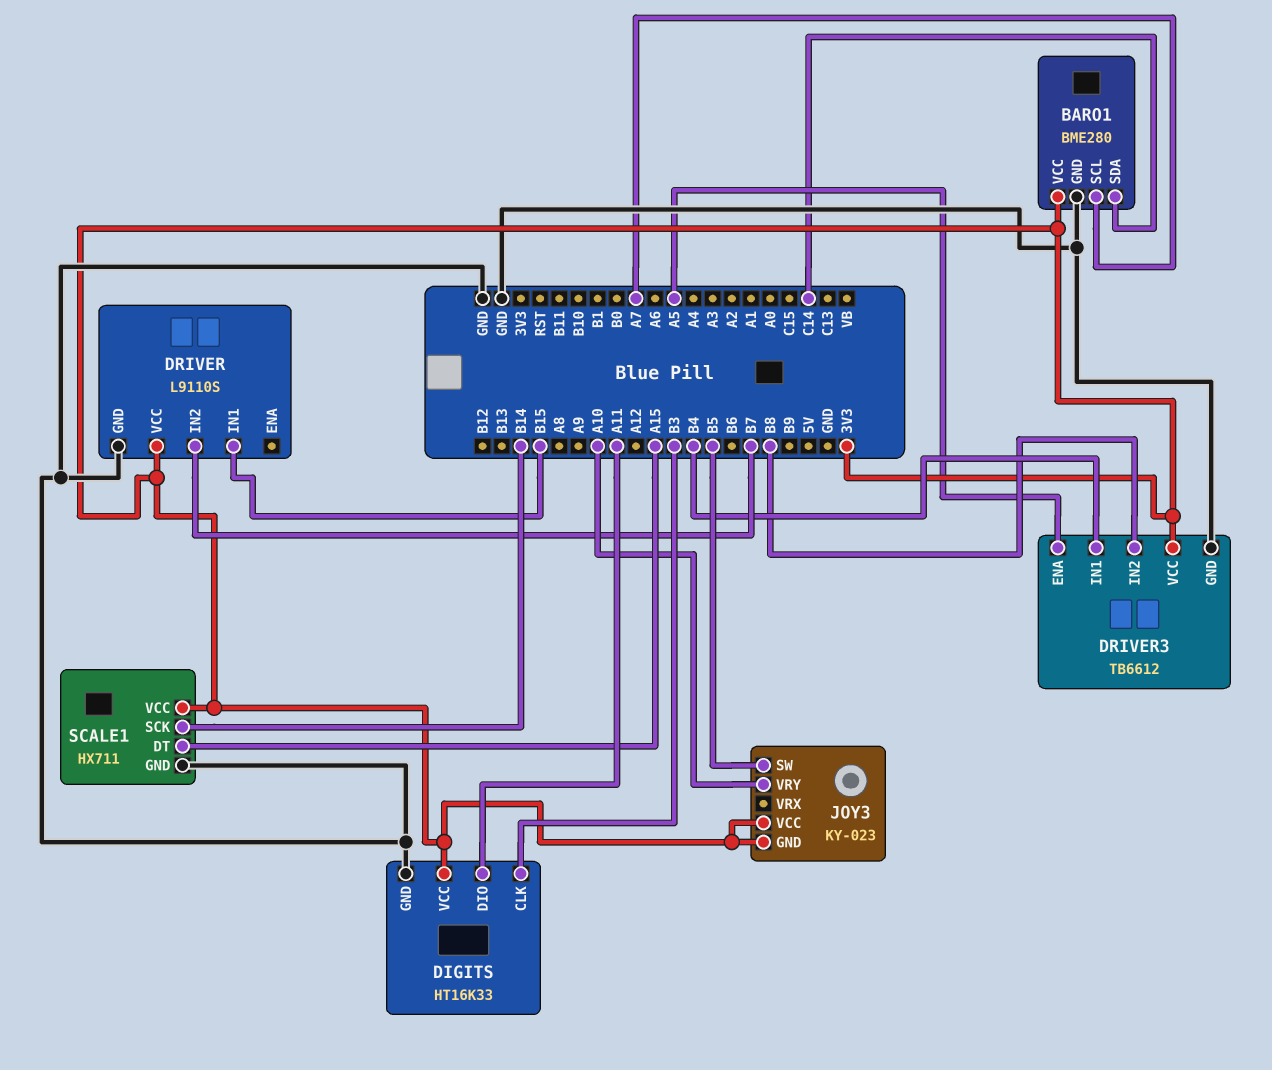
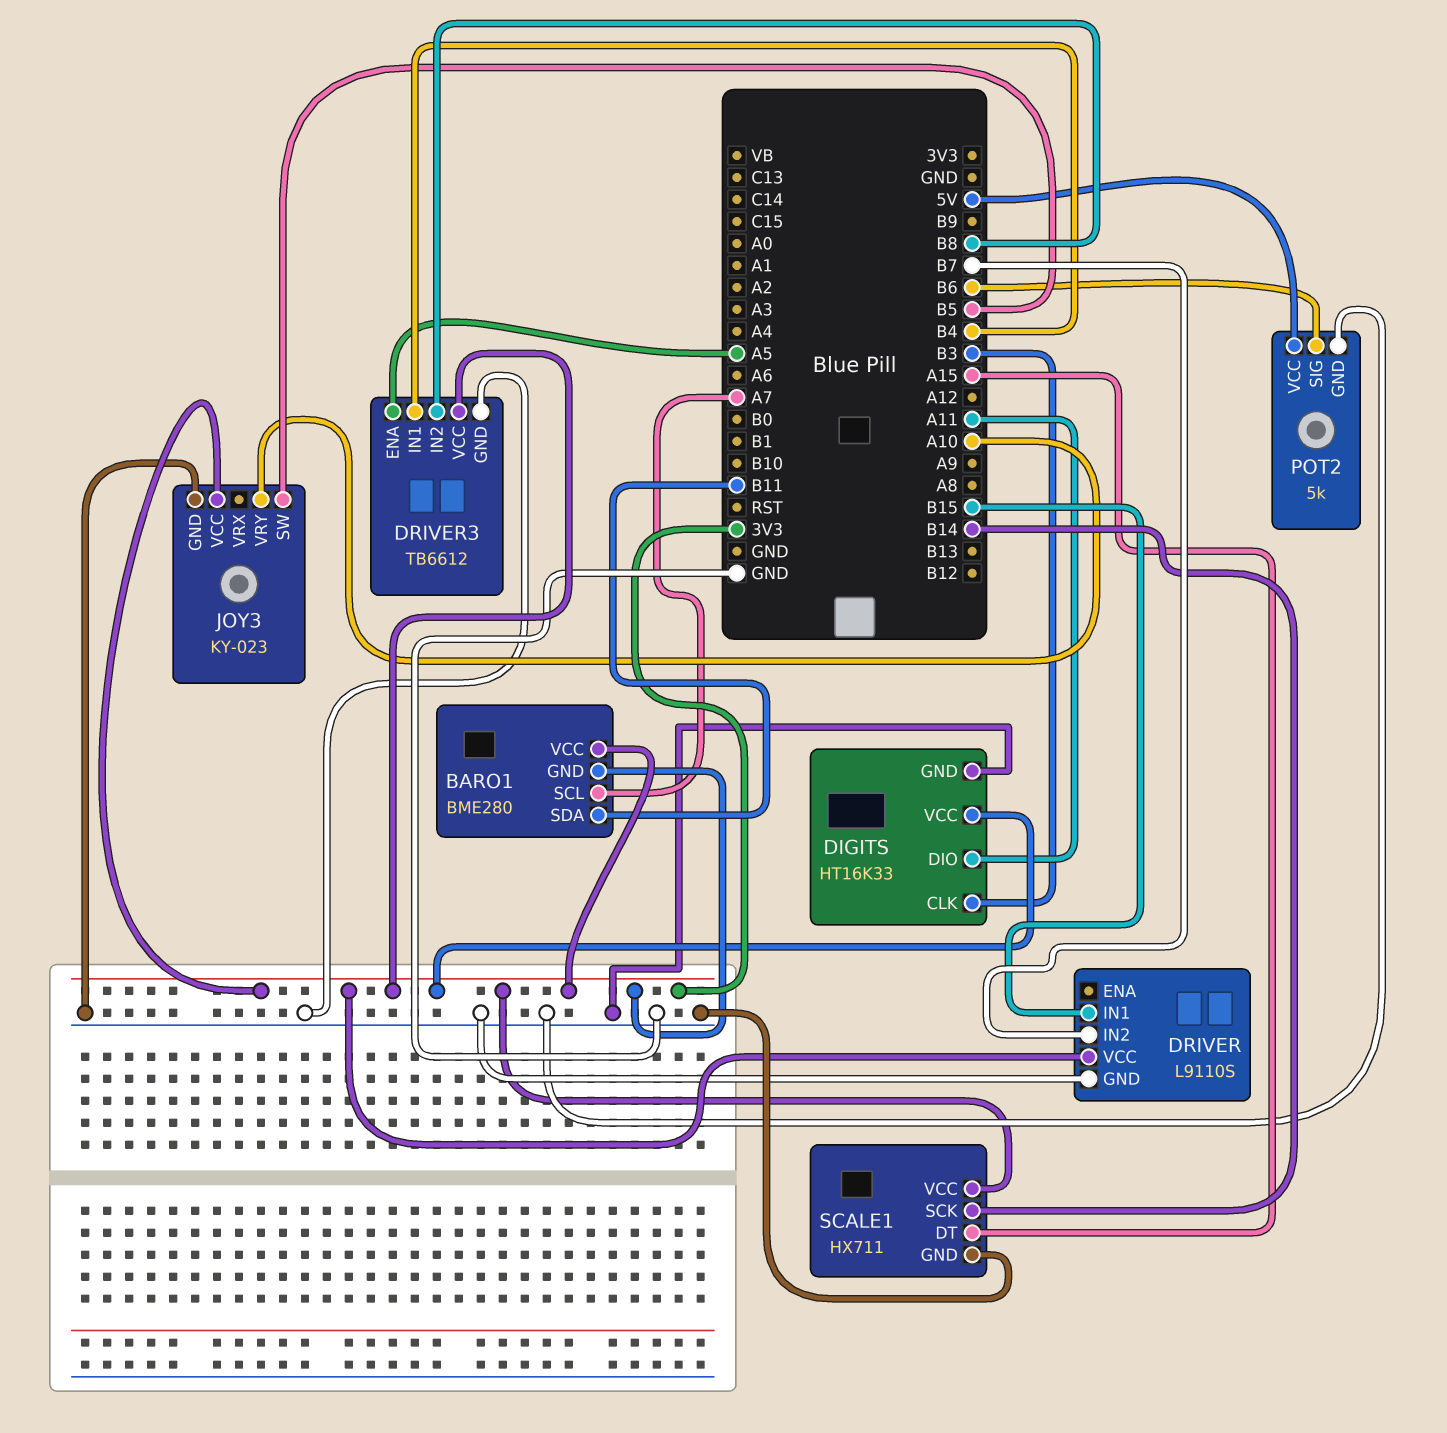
BARO1 pin GND: GND -> 3V3
BARO1 pin SDA: C14 -> B11
JOY3 pin GND: 3V3 -> GND
POT2: none -> 5k
POT2 pin GND: none -> GND
POT2 pin SIG: none -> B6
POT2 pin VCC: none -> 5V

